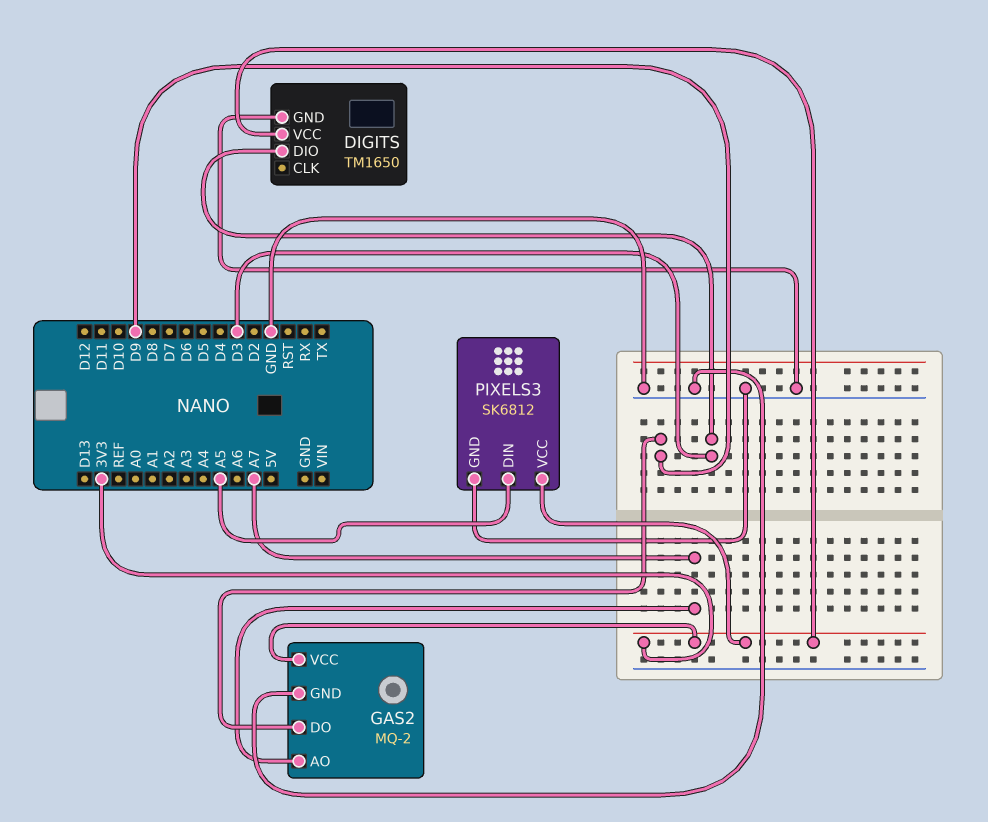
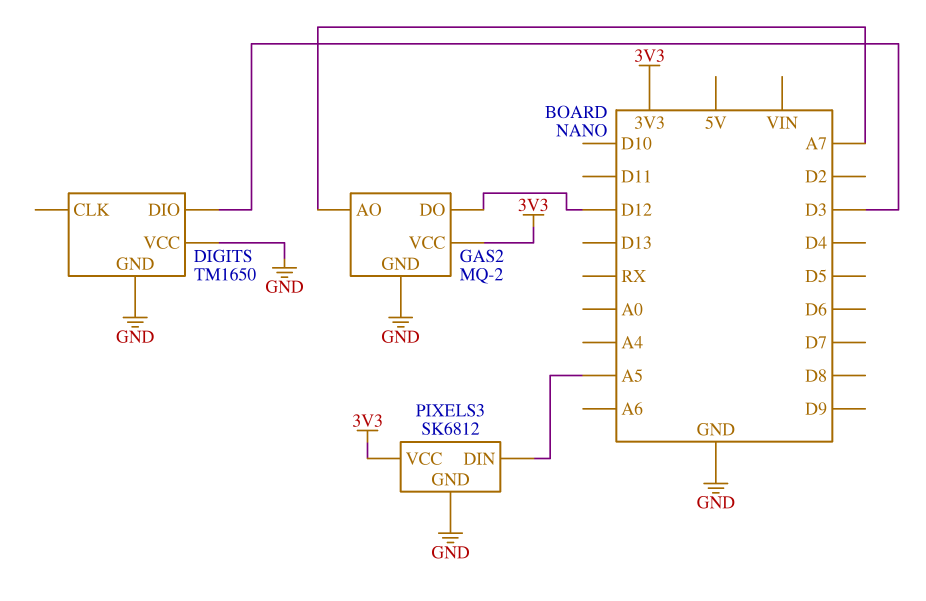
DIGITS pin VCC: 3V3 -> GND
GAS2 pin DO: D9 -> D12

